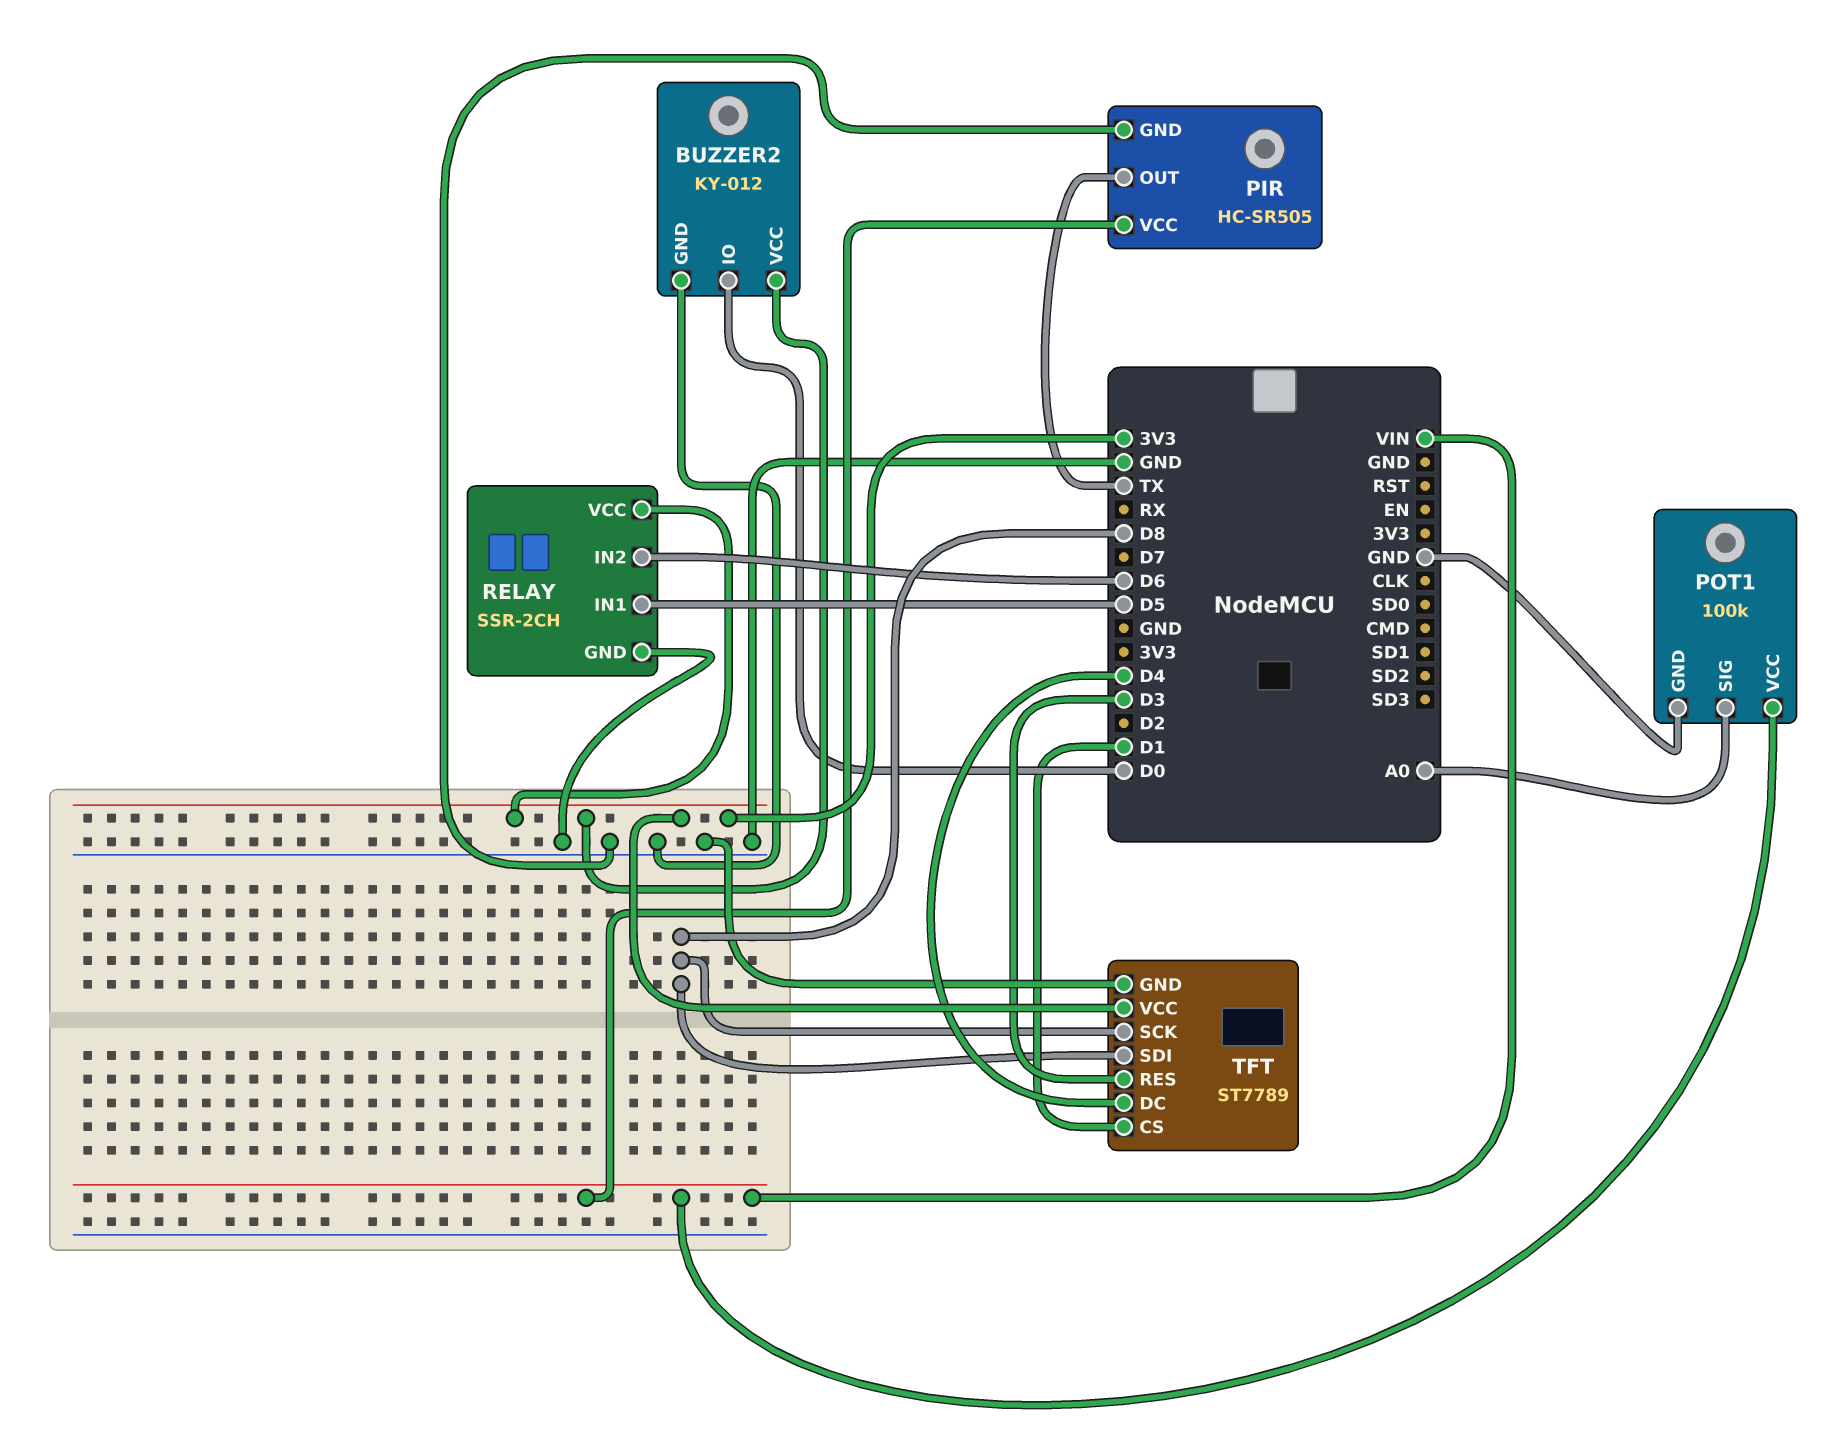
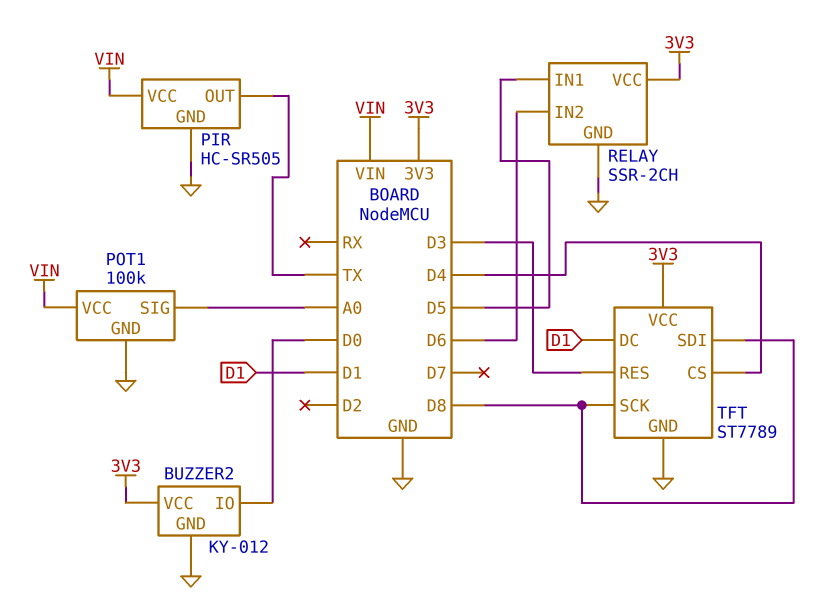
TFT pin CS: D1 -> D4
TFT pin DC: D4 -> D1

